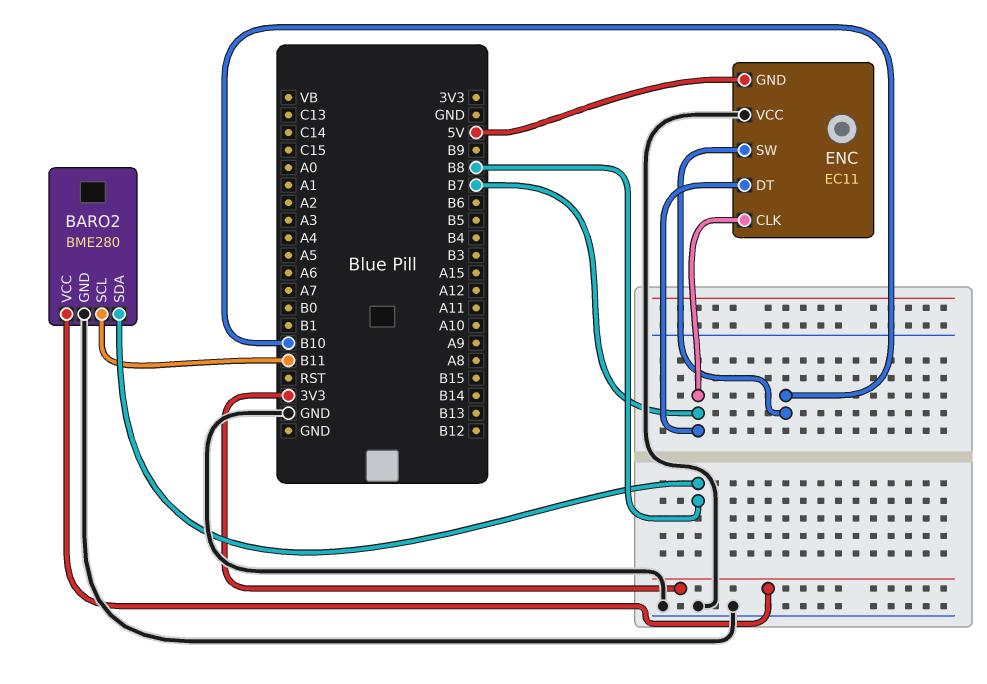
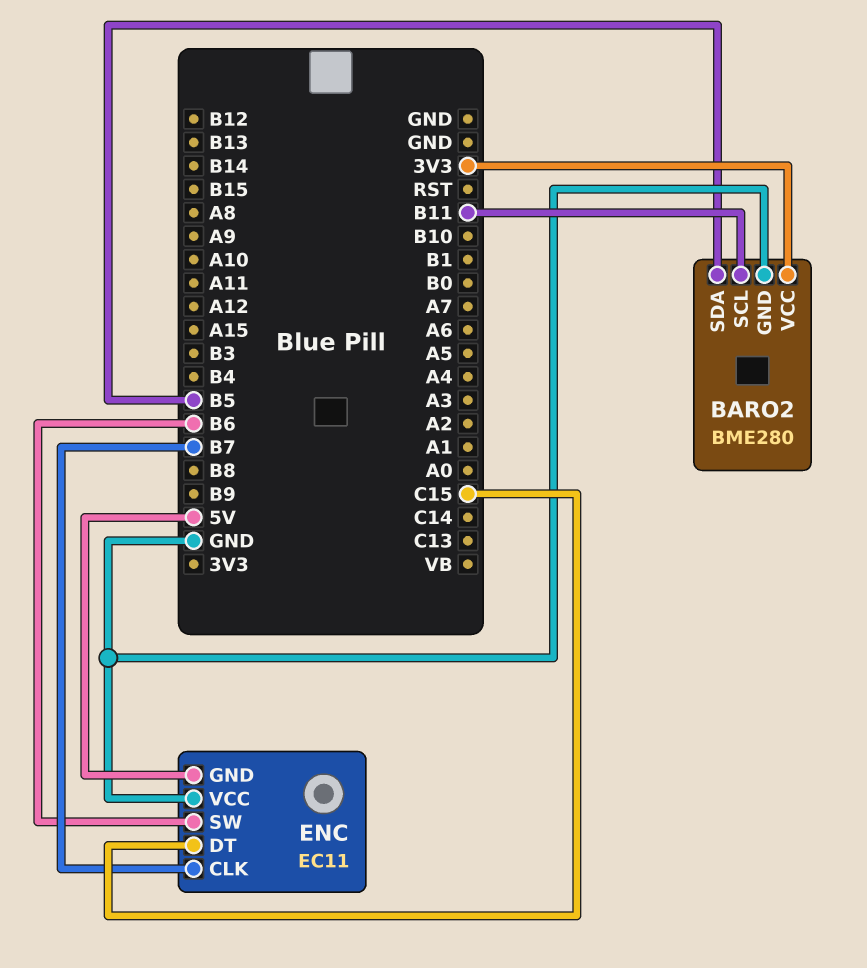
BARO2 pin SDA: B8 -> B5
ENC pin DT: B7 -> C15
ENC pin SW: B10 -> B6

